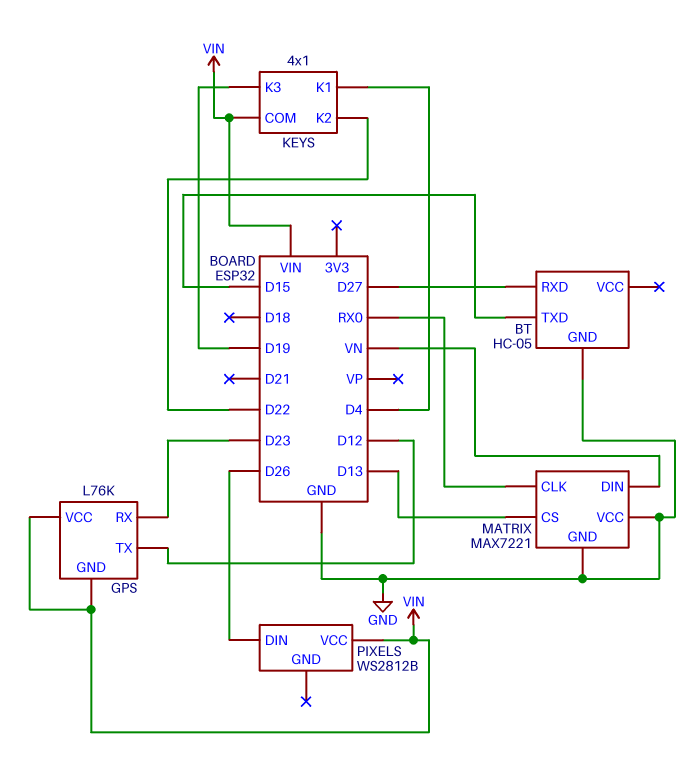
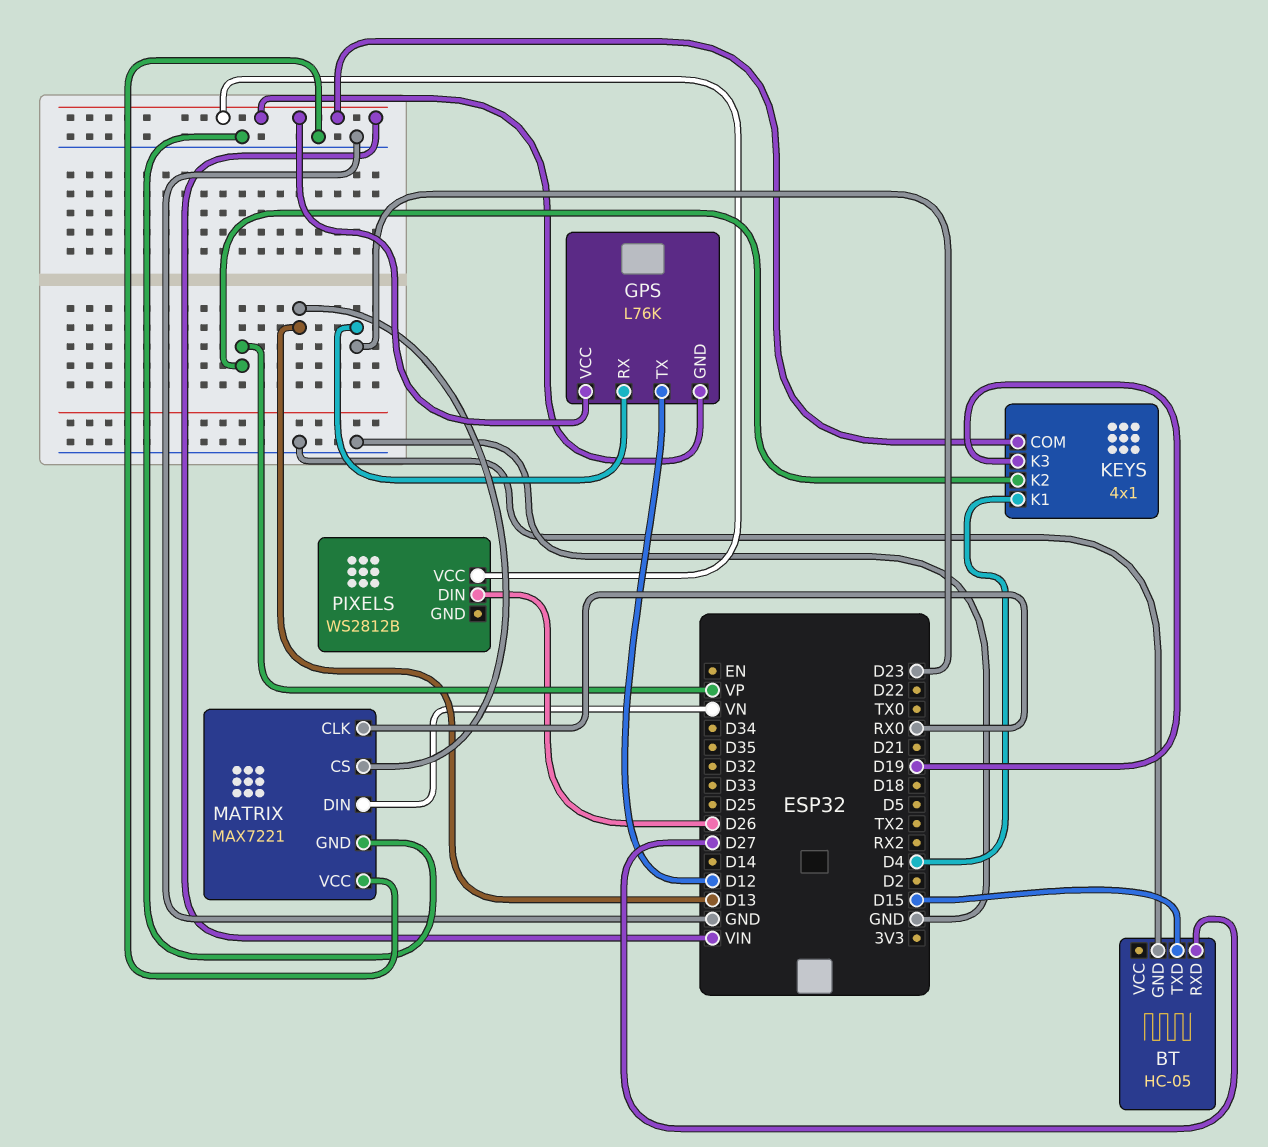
KEYS pin K2: D22 -> VP

